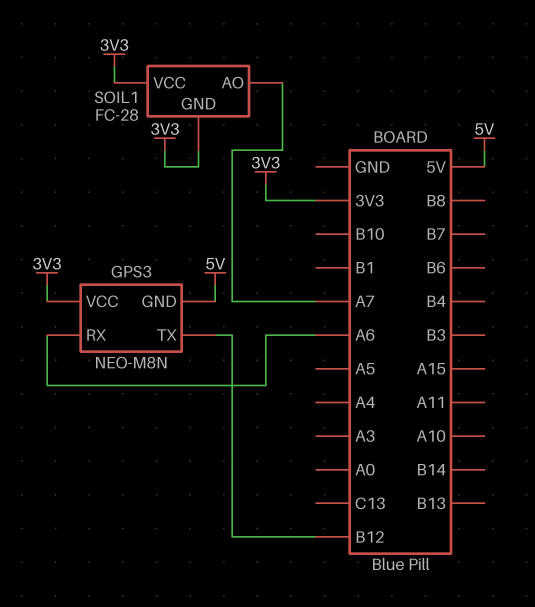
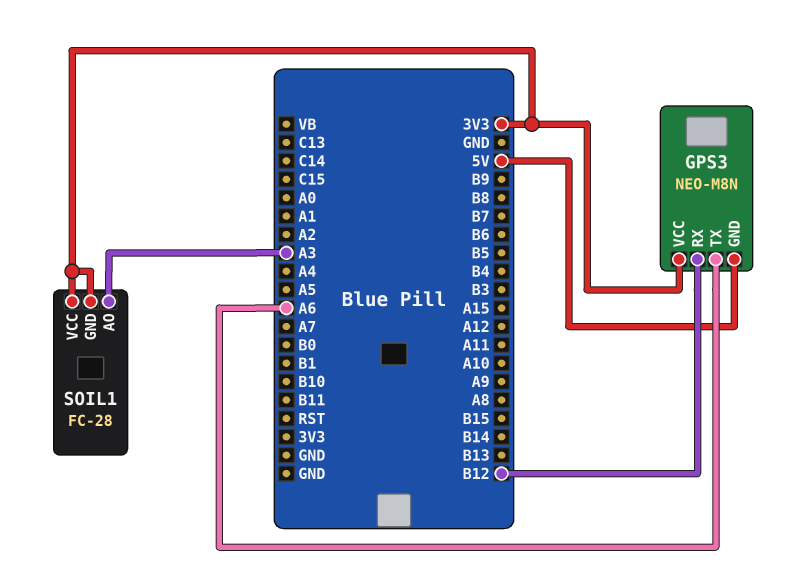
GPS3 pin RX: A6 -> B12
GPS3 pin TX: B12 -> A6
SOIL1 pin AO: A7 -> A3

